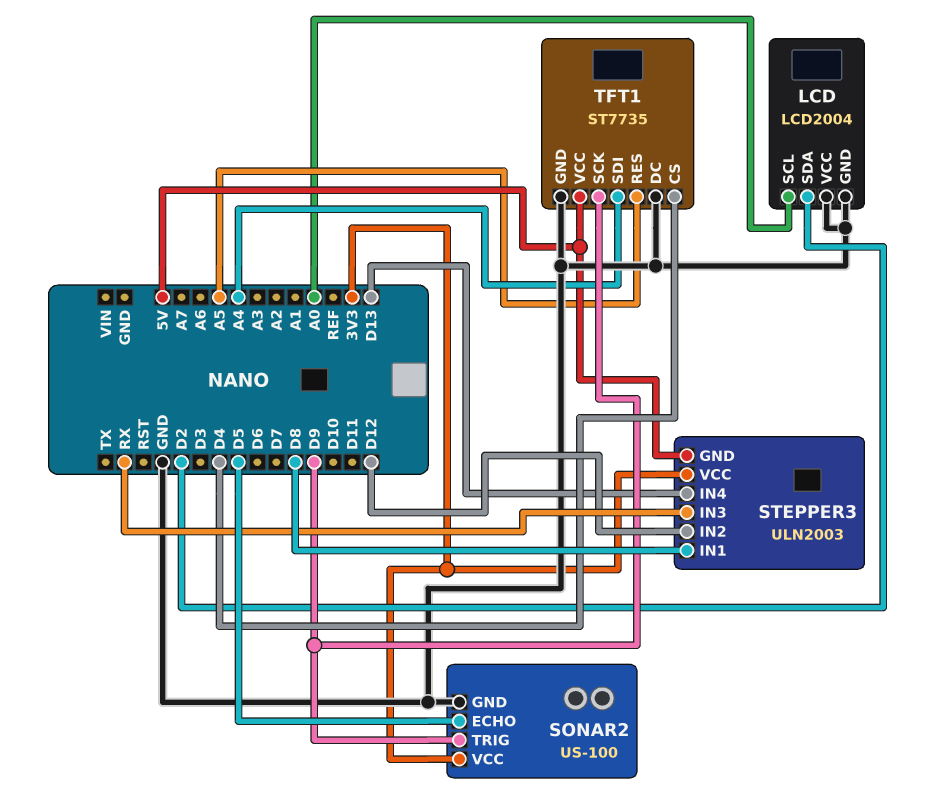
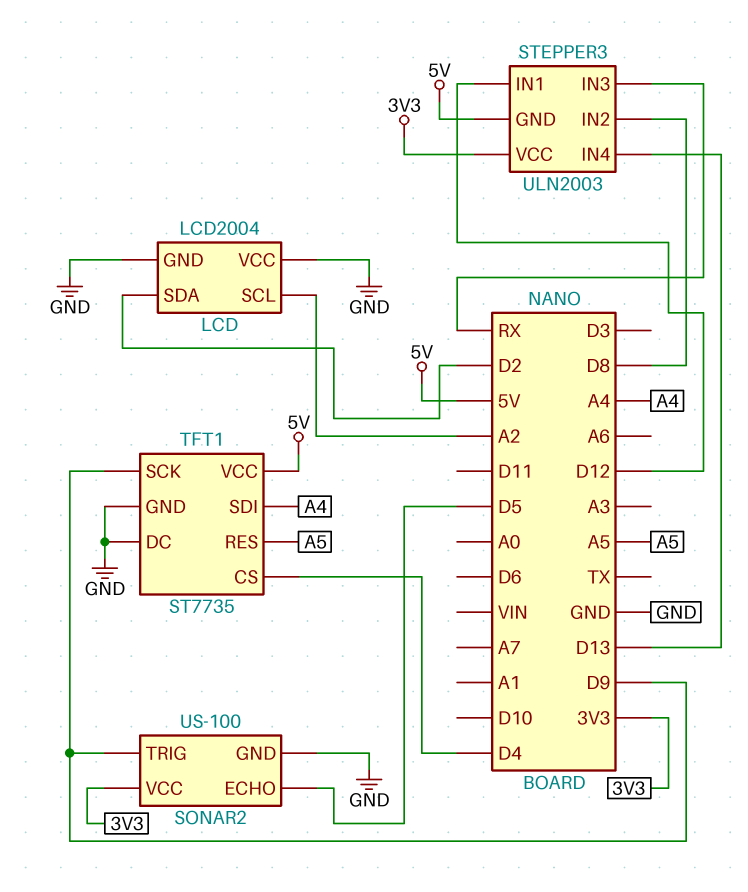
LCD pin SCL: A0 -> A2
STEPPER3 pin IN1: D8 -> D12
STEPPER3 pin IN2: D12 -> D8

